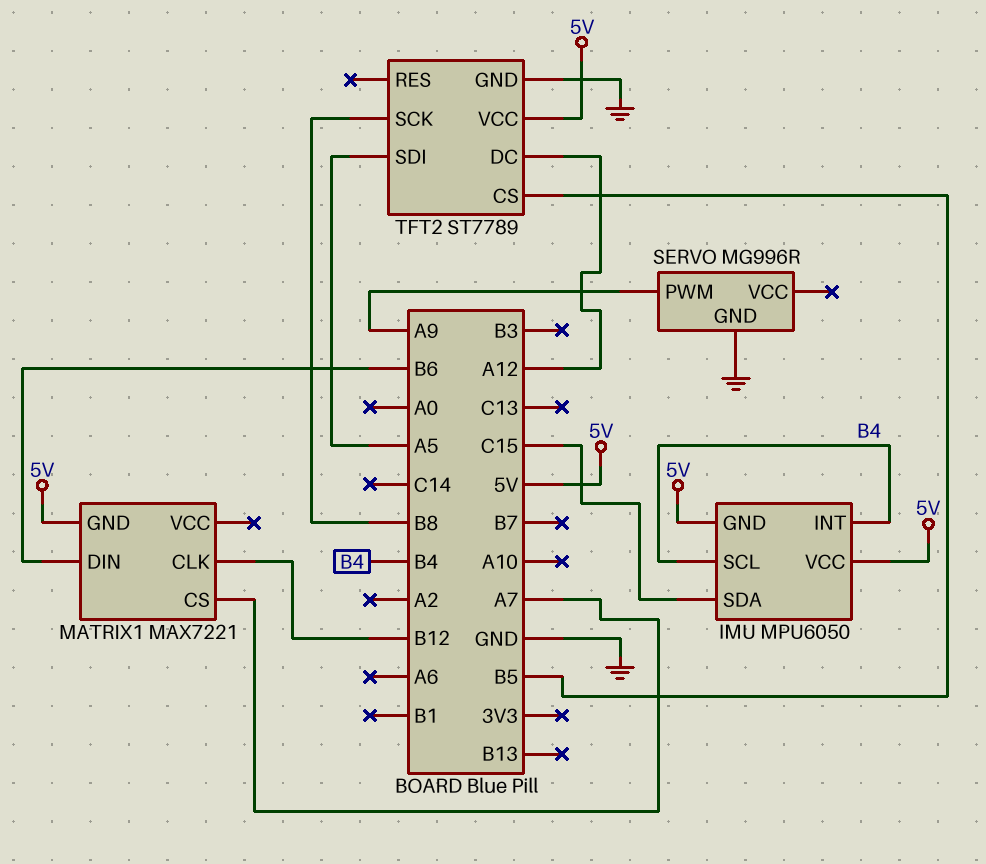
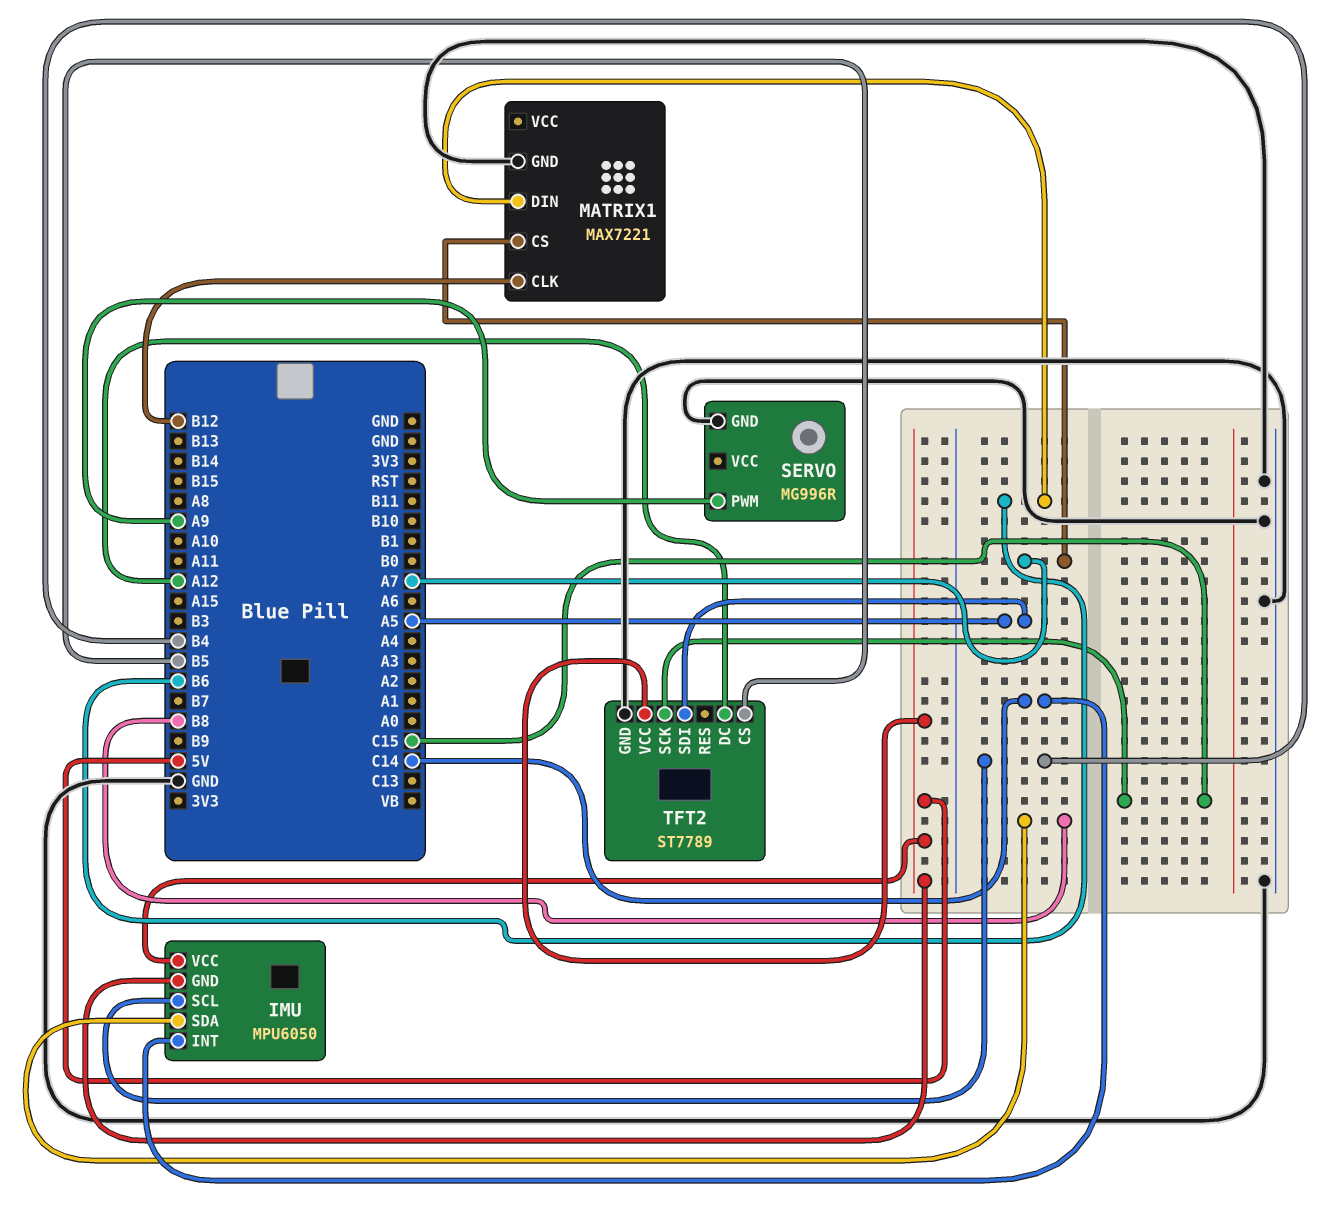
IMU pin INT: B4 -> C14
IMU pin SDA: C15 -> B8
MATRIX1 pin GND: 5V -> GND
TFT2 pin SCK: B8 -> C15

